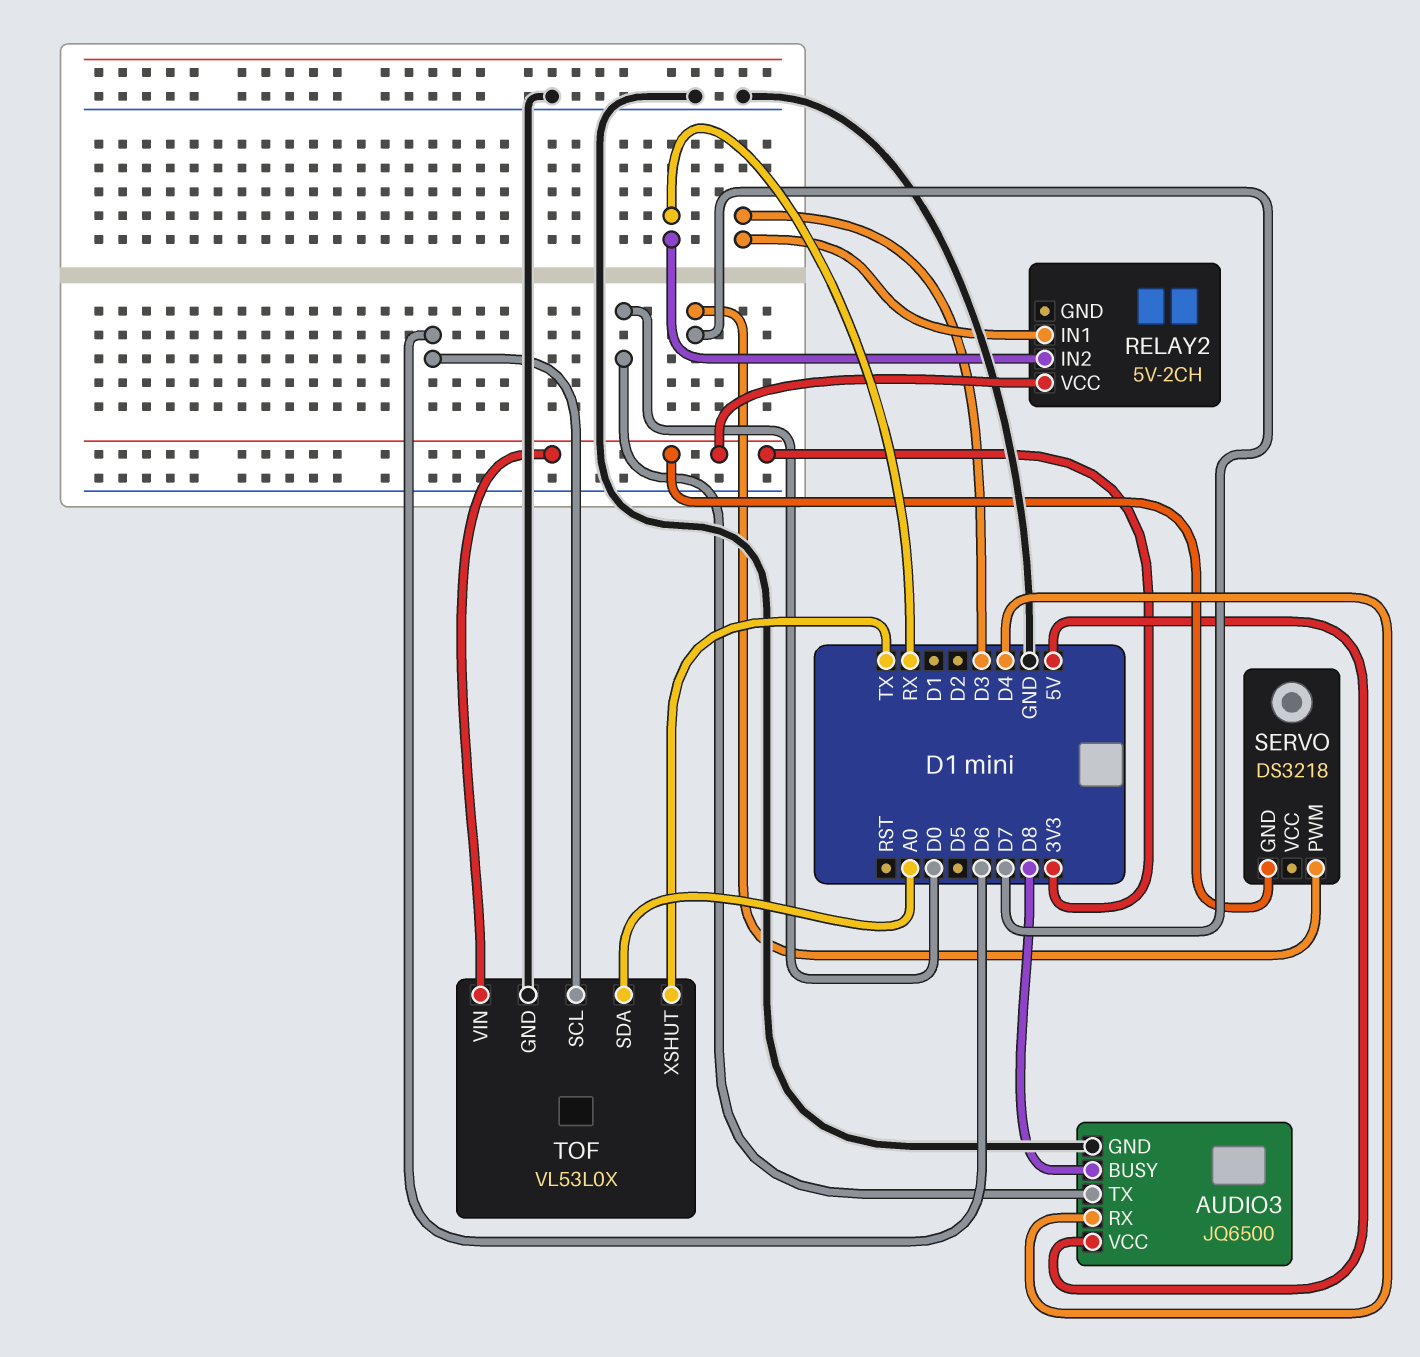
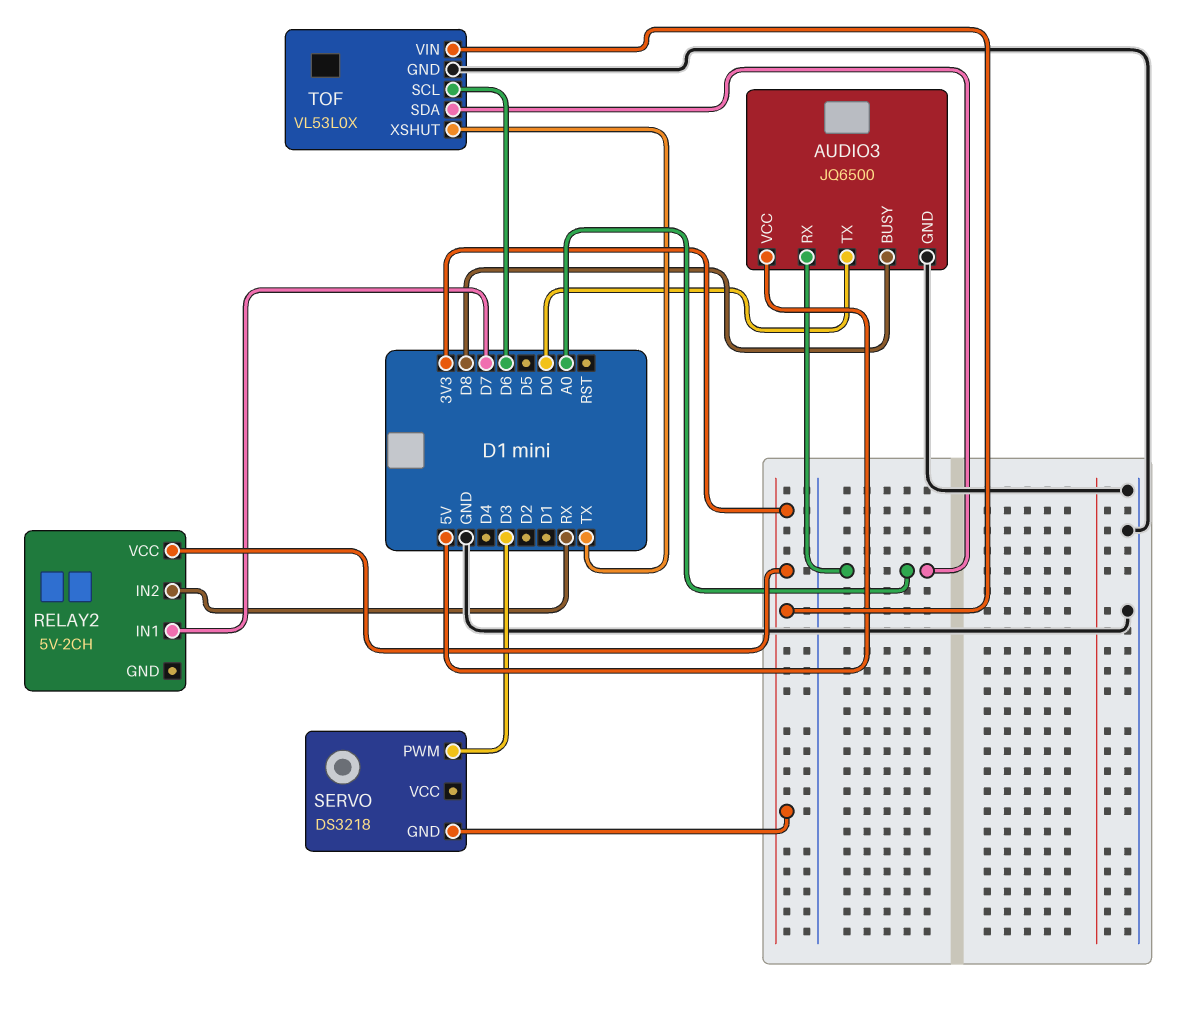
AUDIO3 pin RX: D4 -> A0
RELAY2 pin IN1: D3 -> D7
SERVO pin PWM: D7 -> D3

